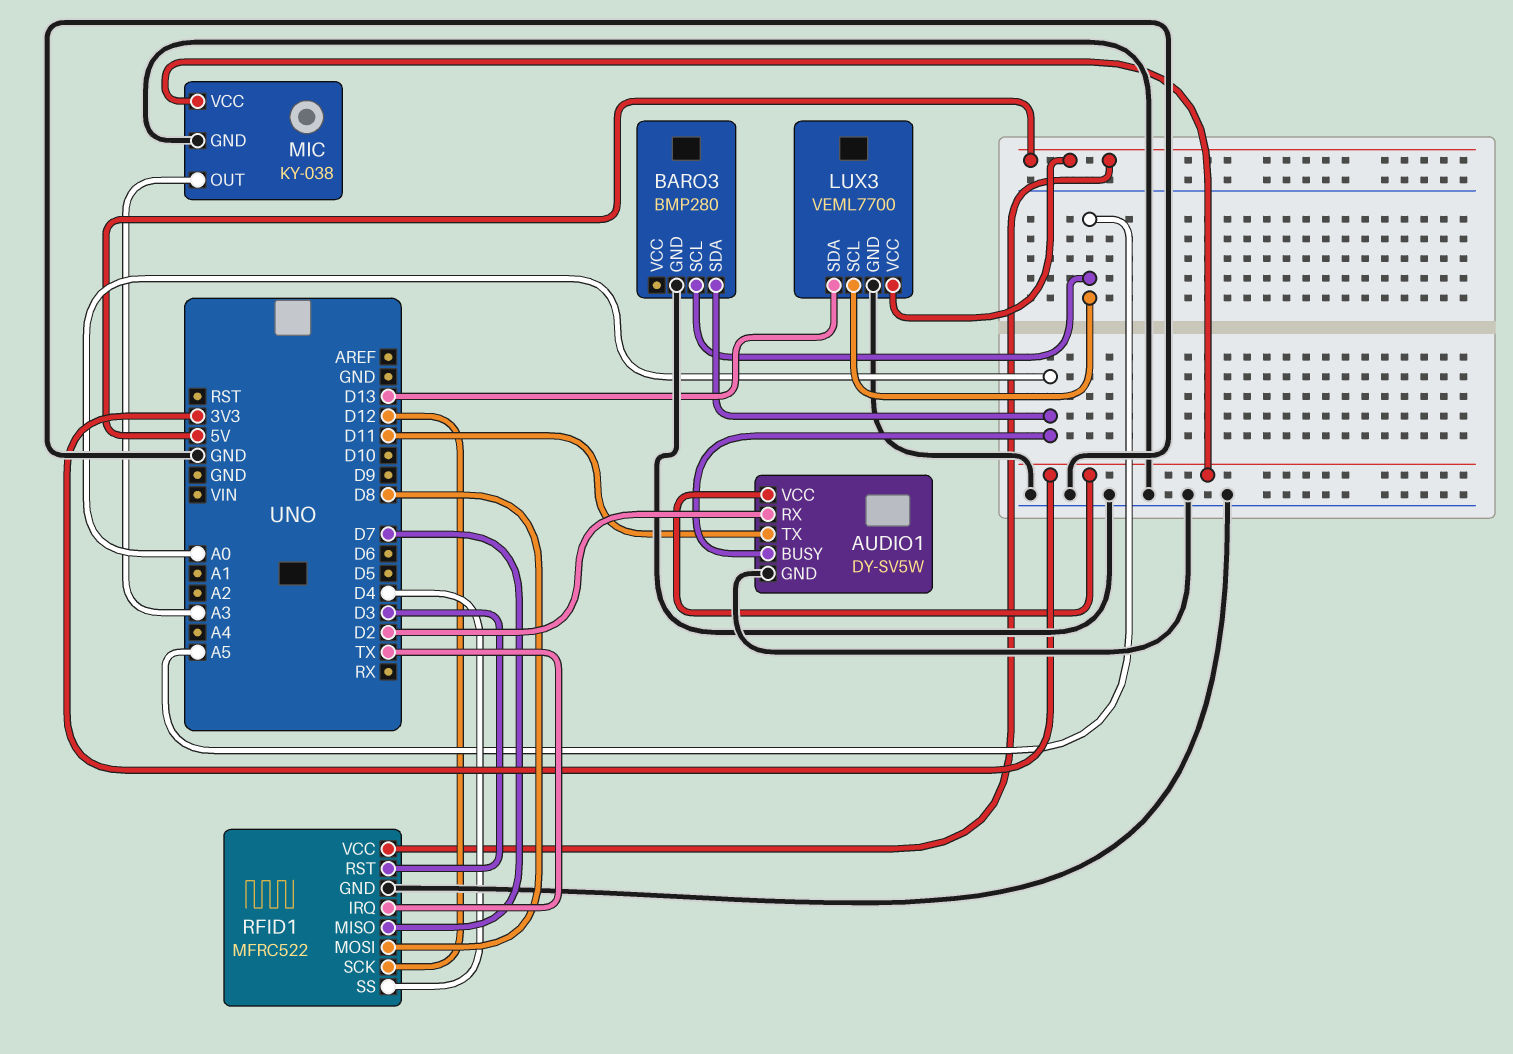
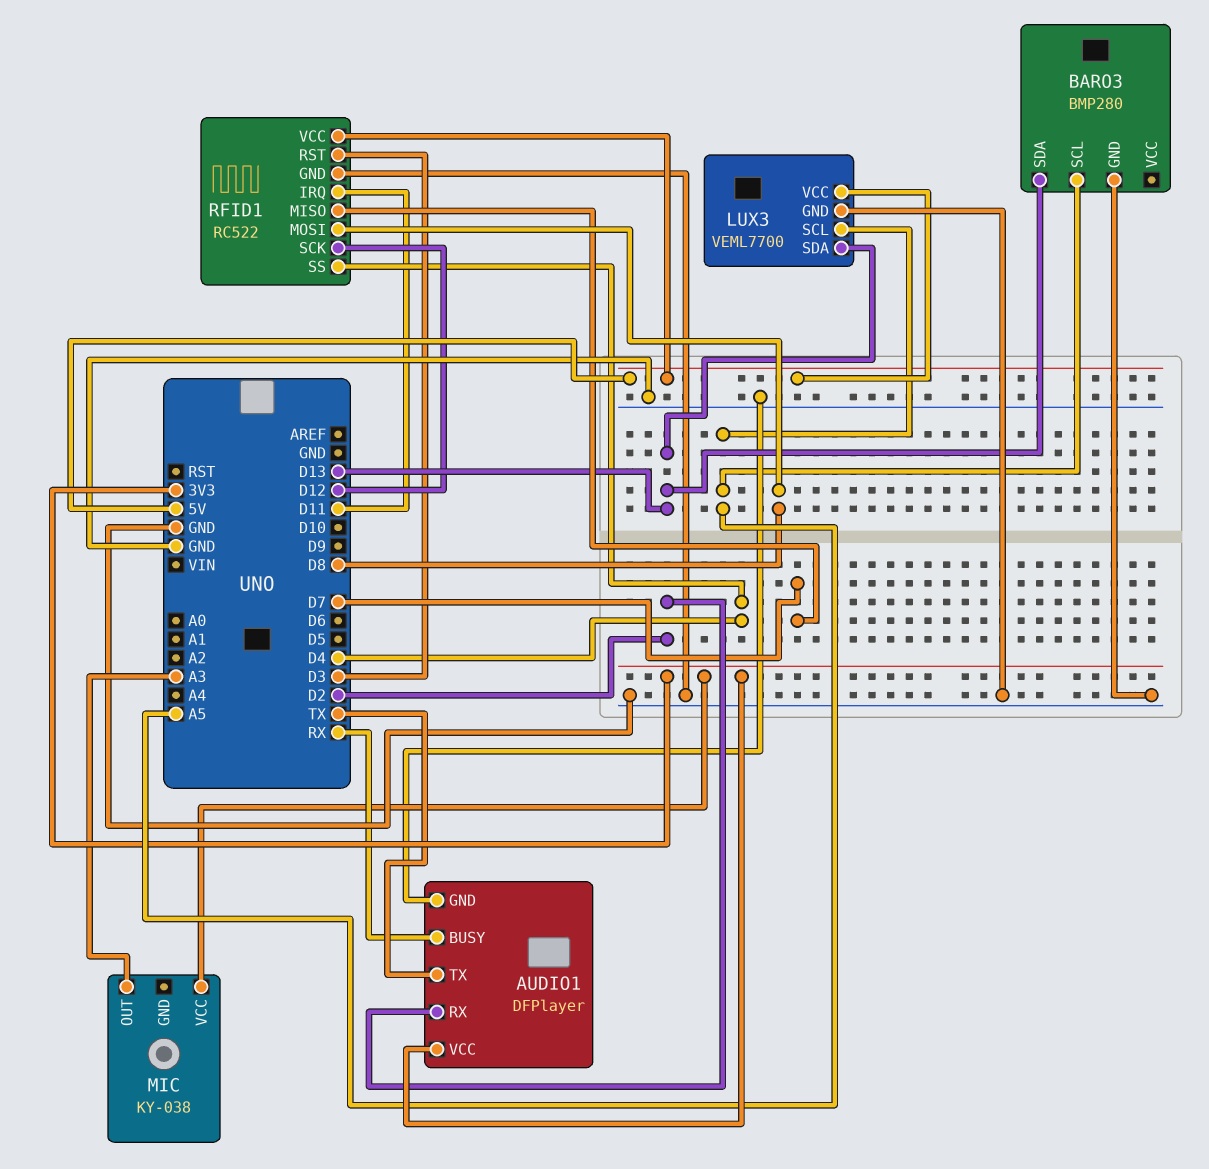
AUDIO1: DY-SV5W -> DFPlayer
AUDIO1 pin BUSY: A0 -> RX
AUDIO1 pin TX: D11 -> TX
BARO3 pin SDA: A0 -> D13
MIC pin GND: GND -> none
RFID1: MFRC522 -> RC522
RFID1 pin IRQ: TX -> D11

